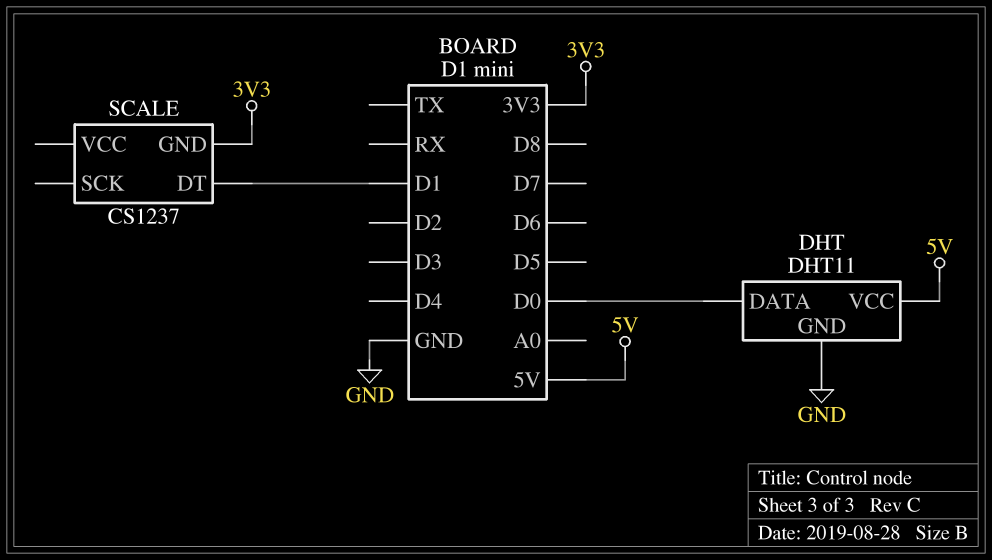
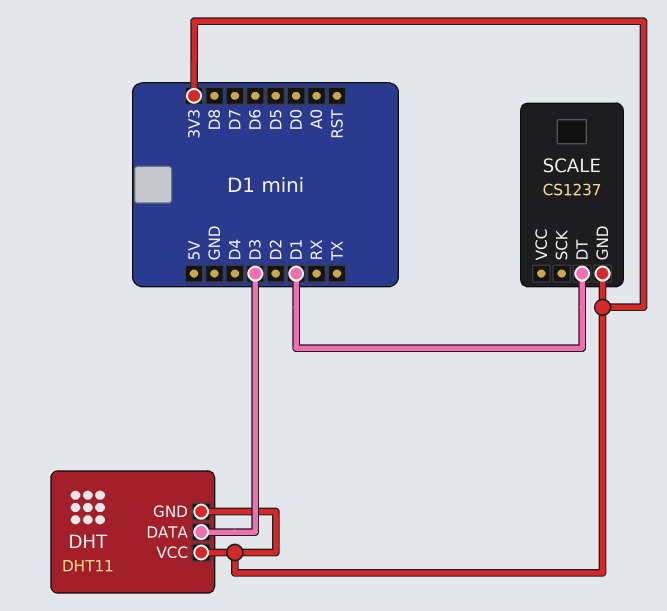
DHT pin DATA: D0 -> D3
DHT pin GND: GND -> 3V3
DHT pin VCC: 5V -> 3V3

